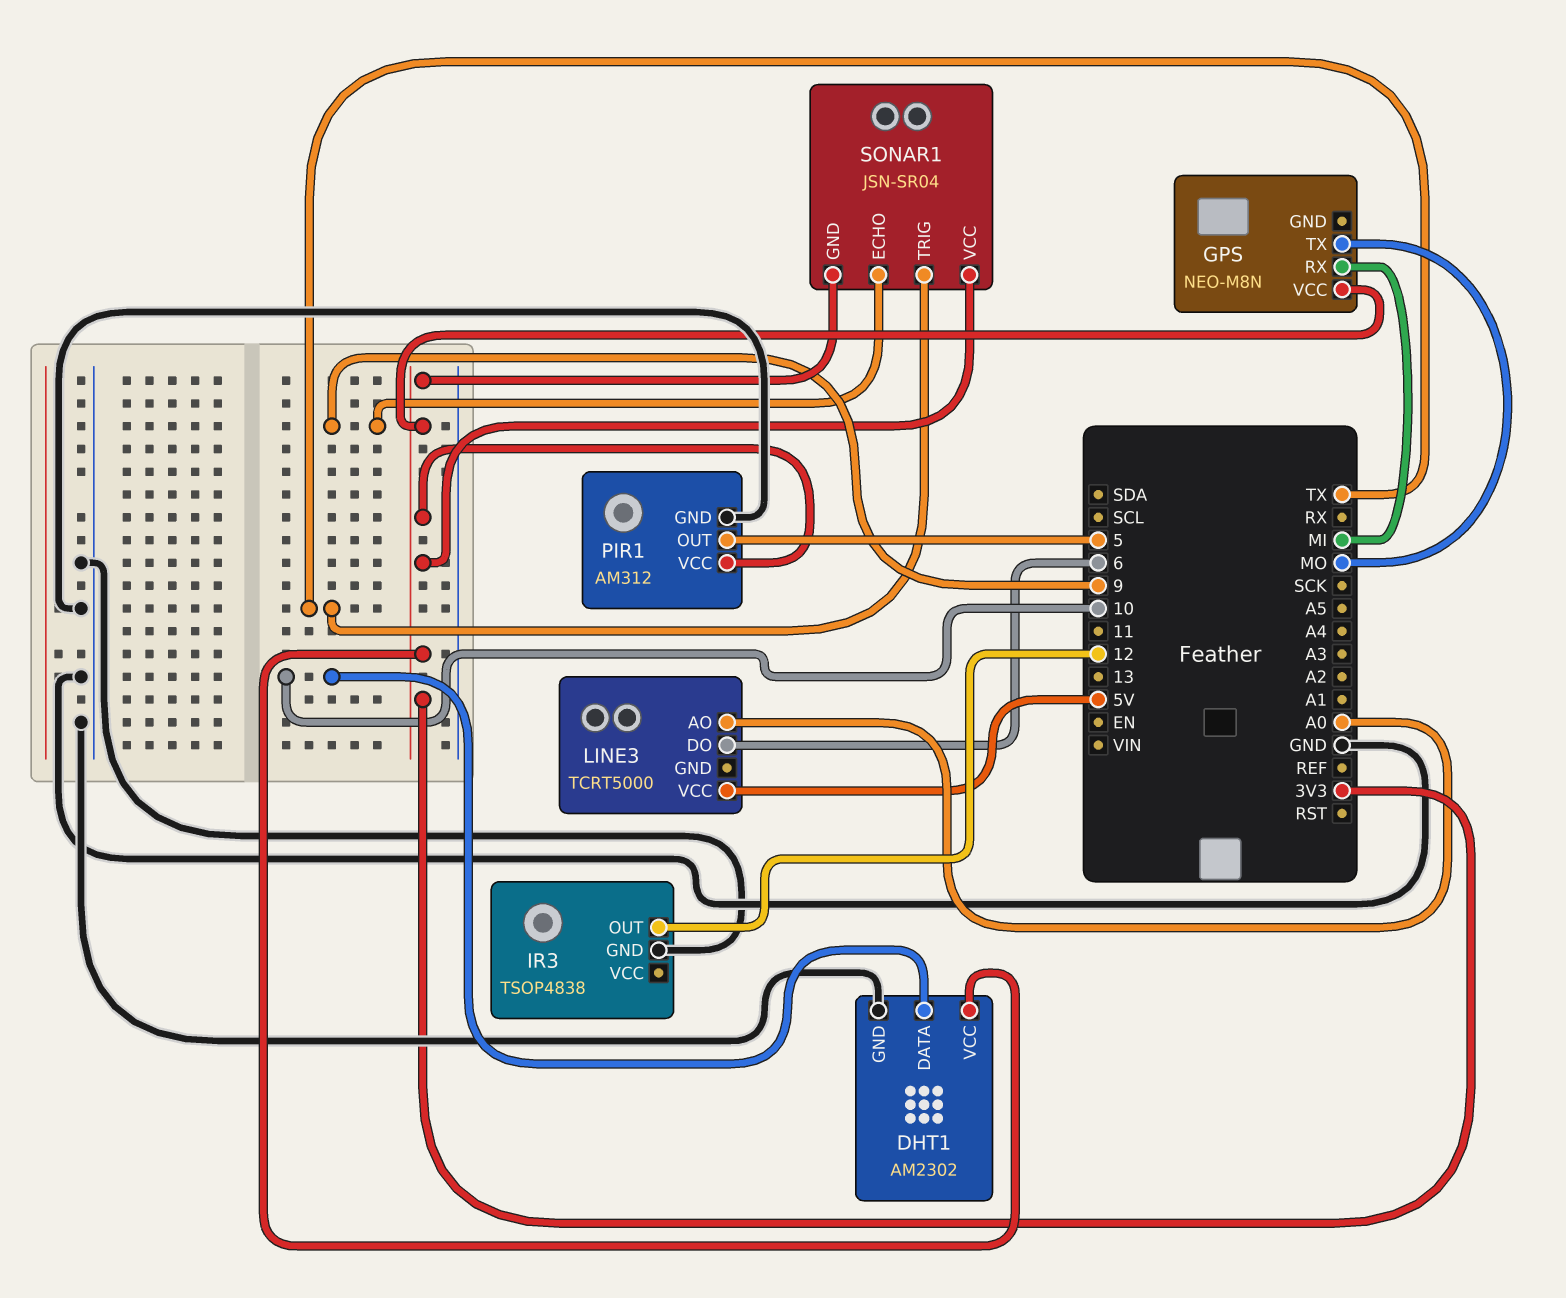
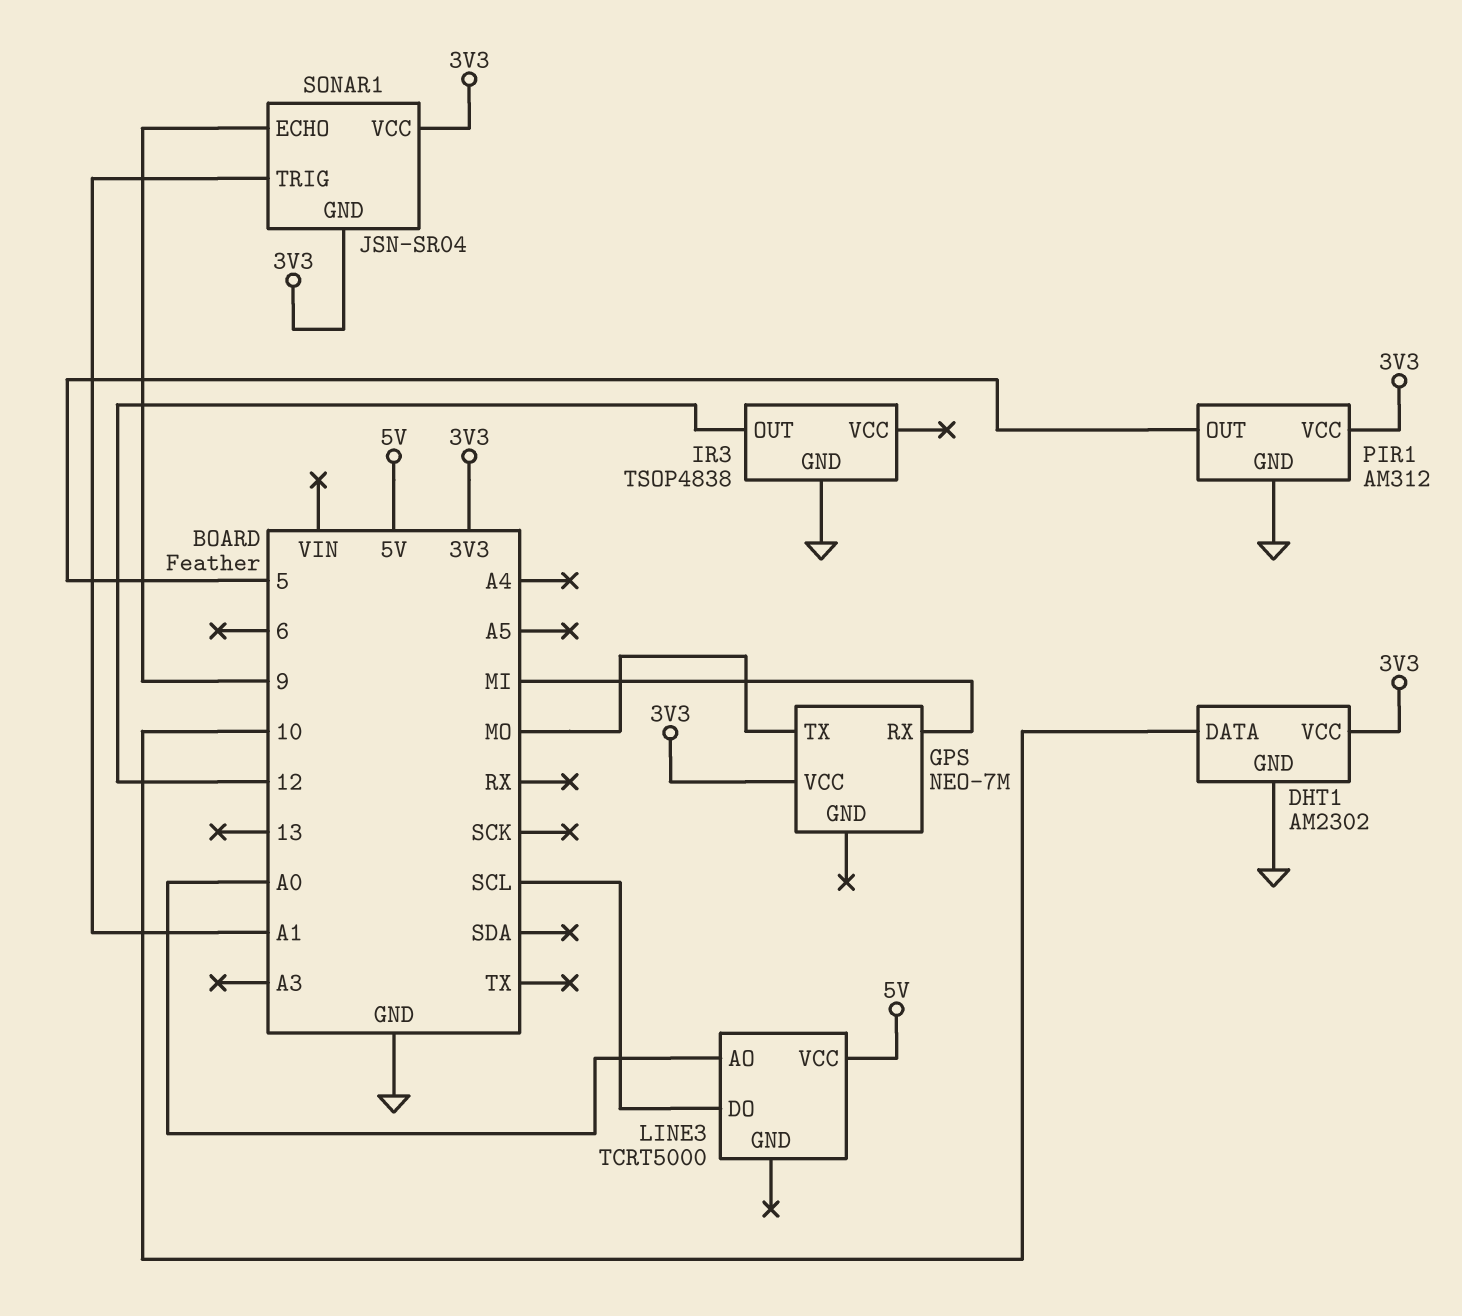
GPS: NEO-M8N -> NEO-7M
LINE3 pin DO: 6 -> SCL
SONAR1 pin TRIG: TX -> A1

